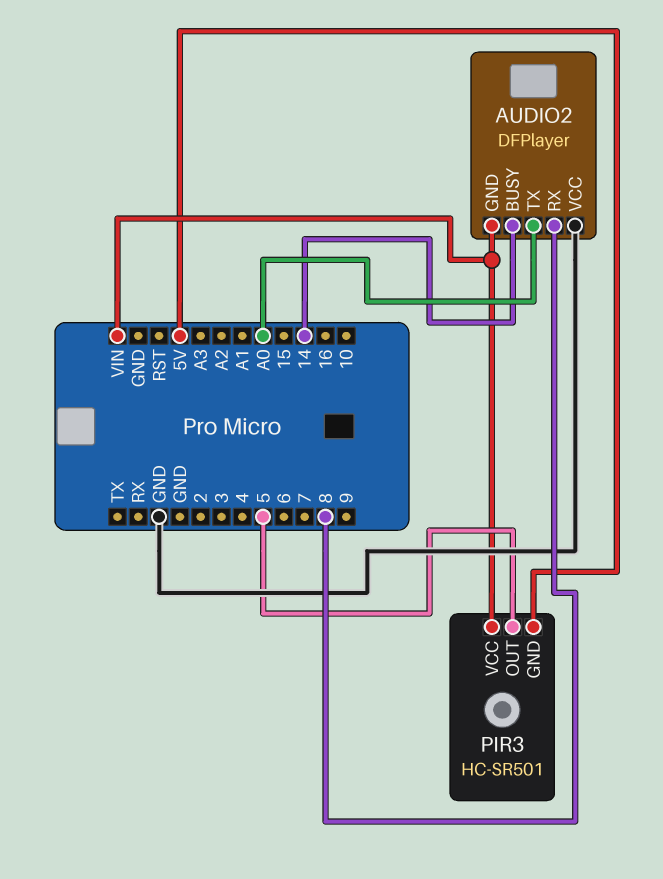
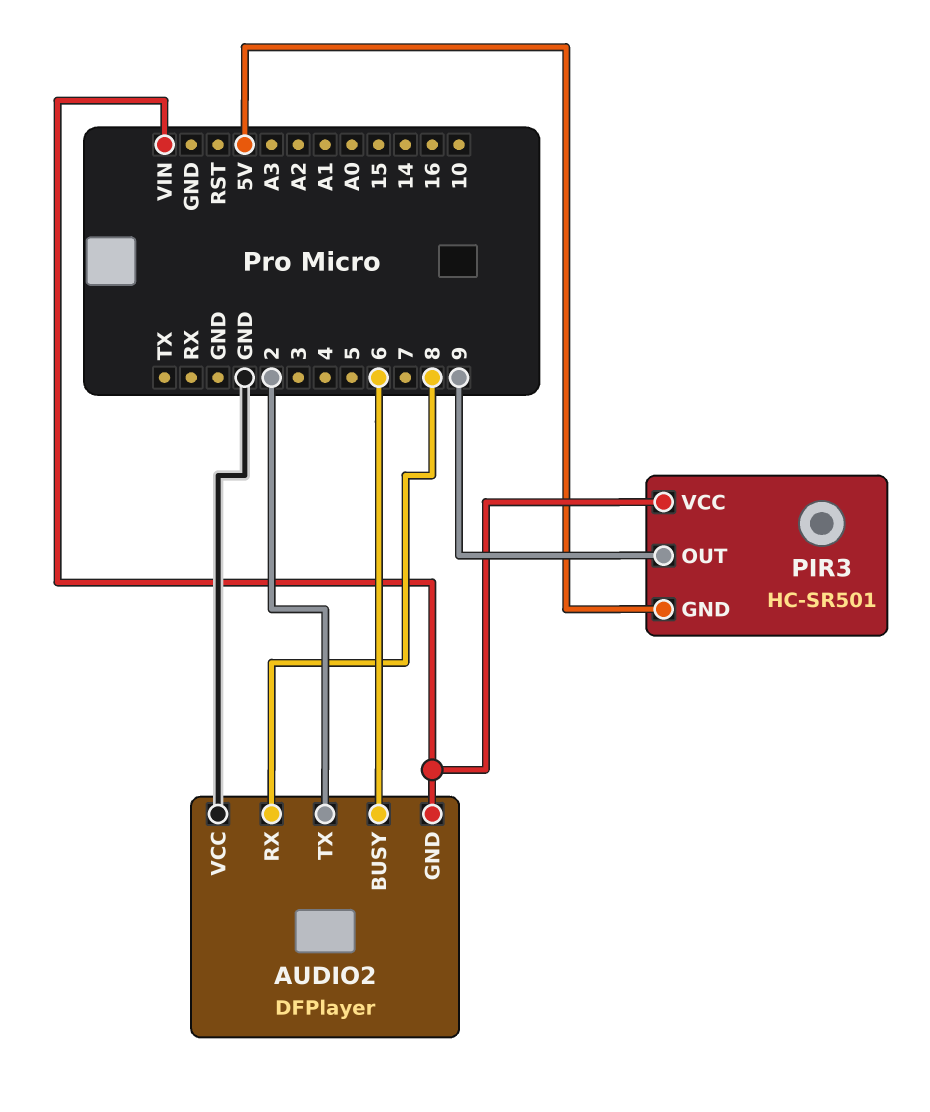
AUDIO2 pin BUSY: 14 -> 6
AUDIO2 pin TX: A0 -> 2
PIR3 pin OUT: 5 -> 9

